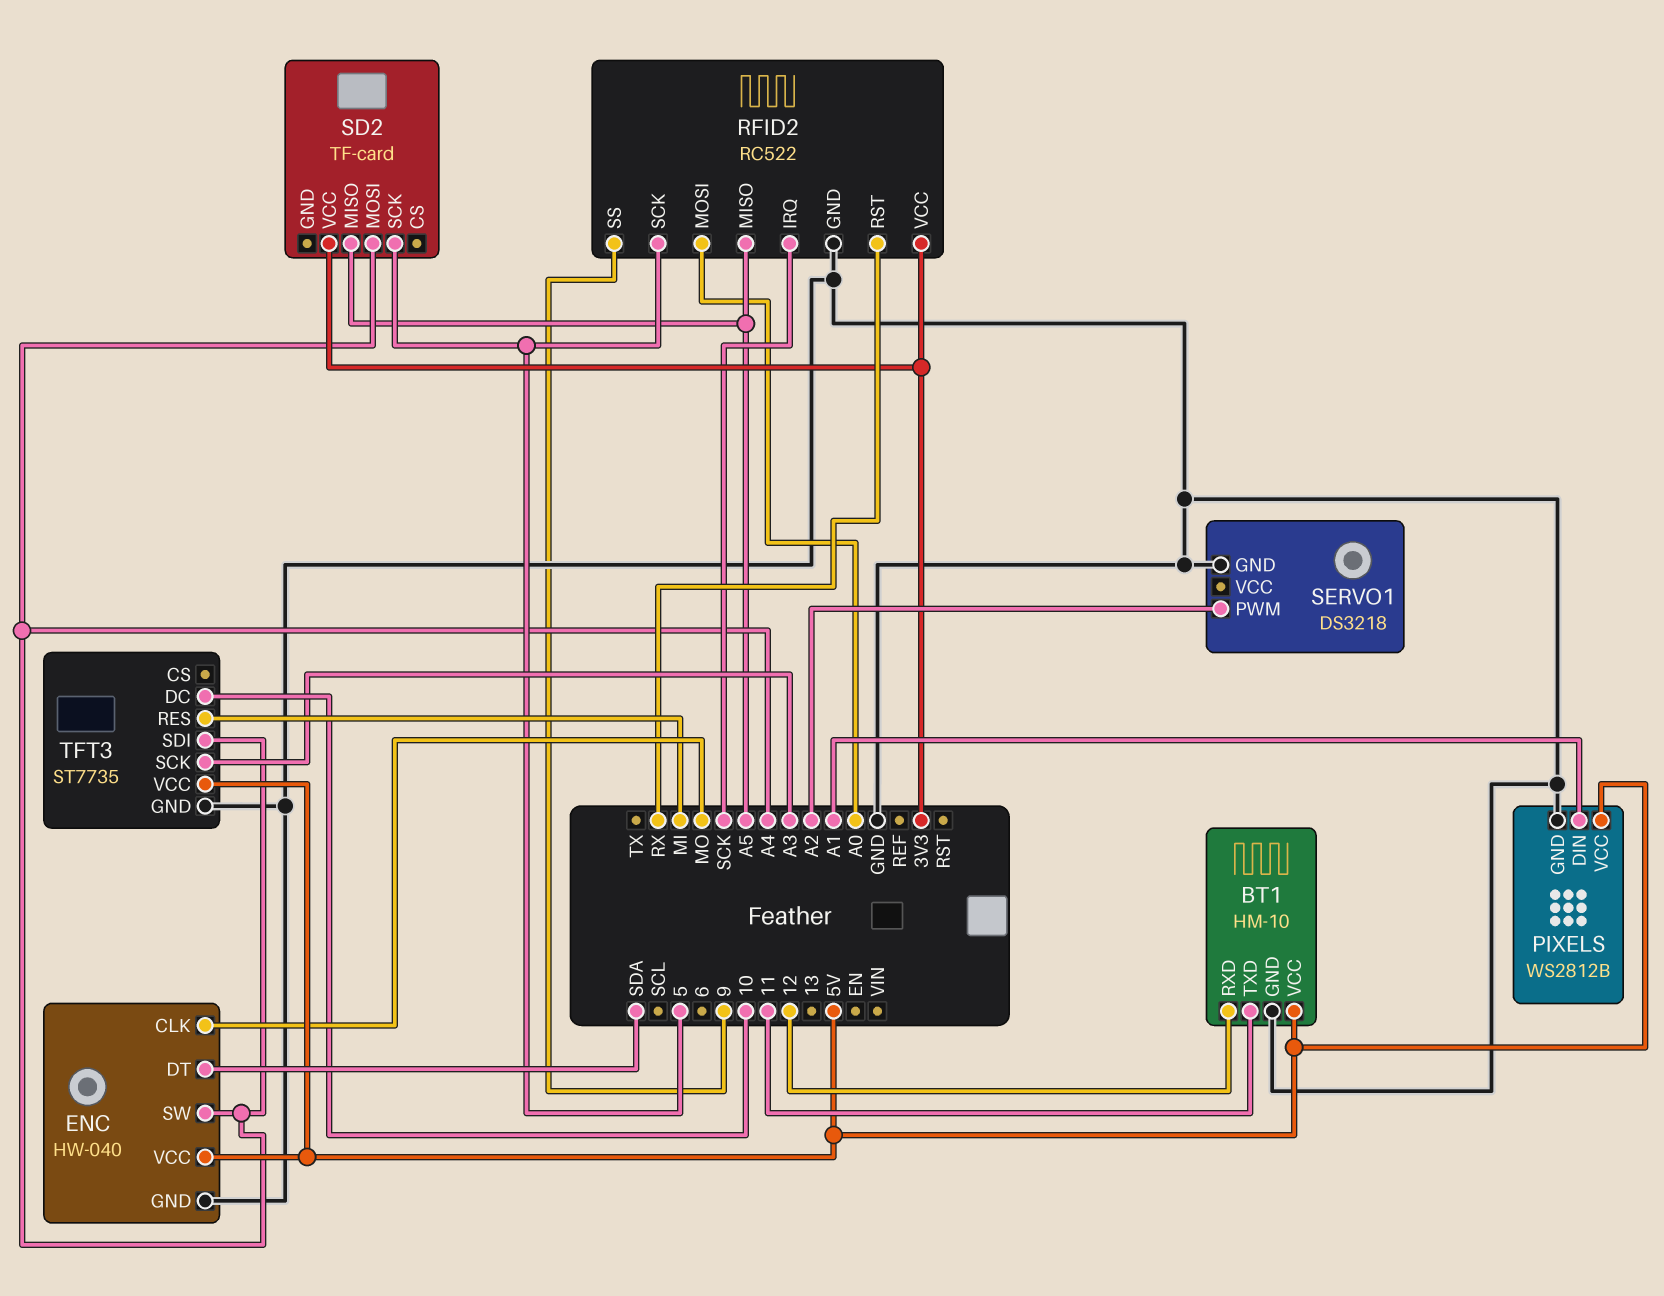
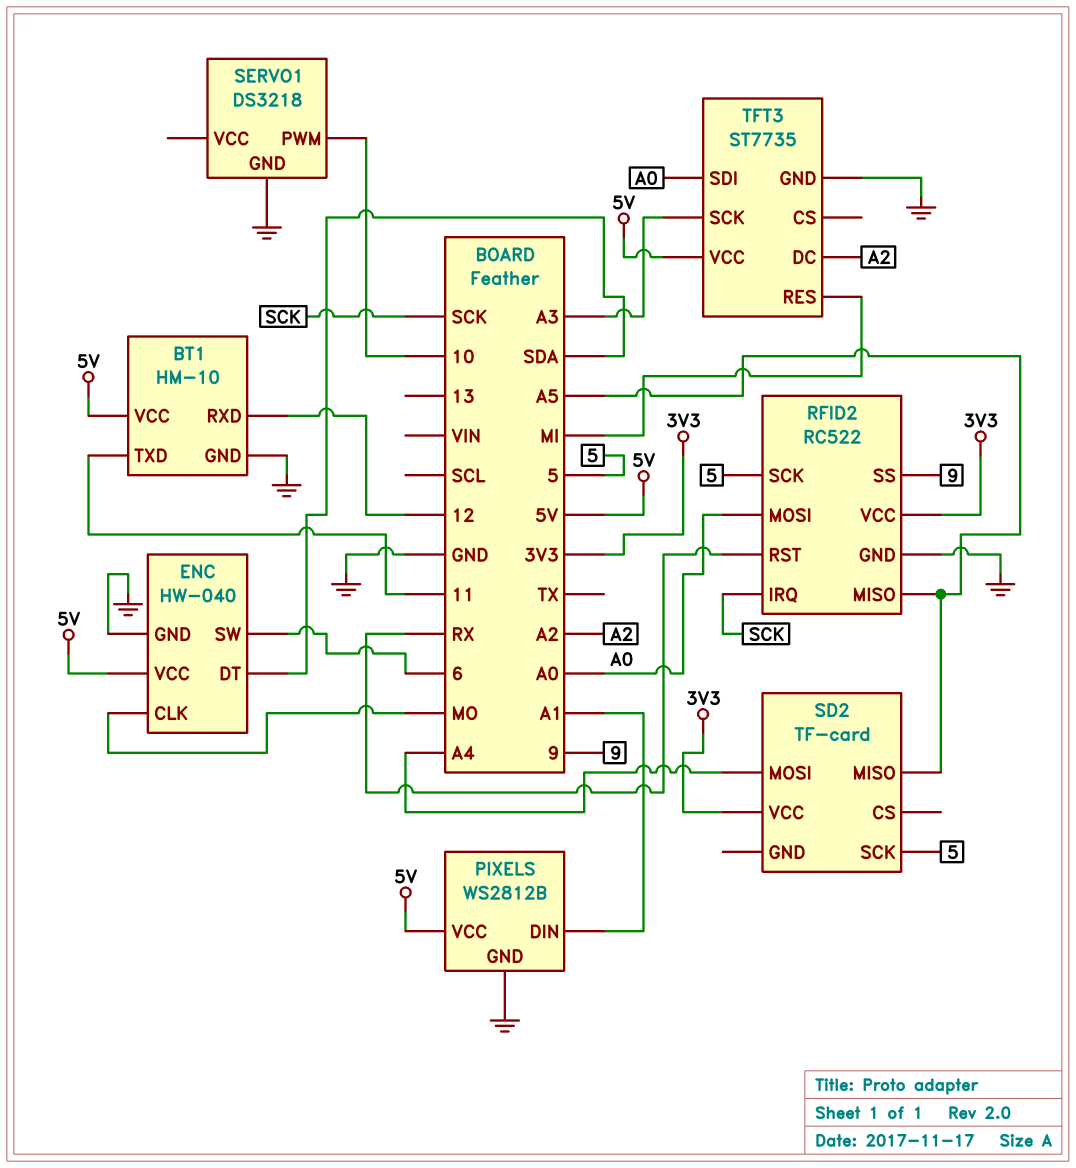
ENC pin SW: A4 -> 6
SERVO1 pin PWM: A2 -> 10
TFT3 pin DC: 10 -> A2
TFT3 pin SDI: A4 -> A0

